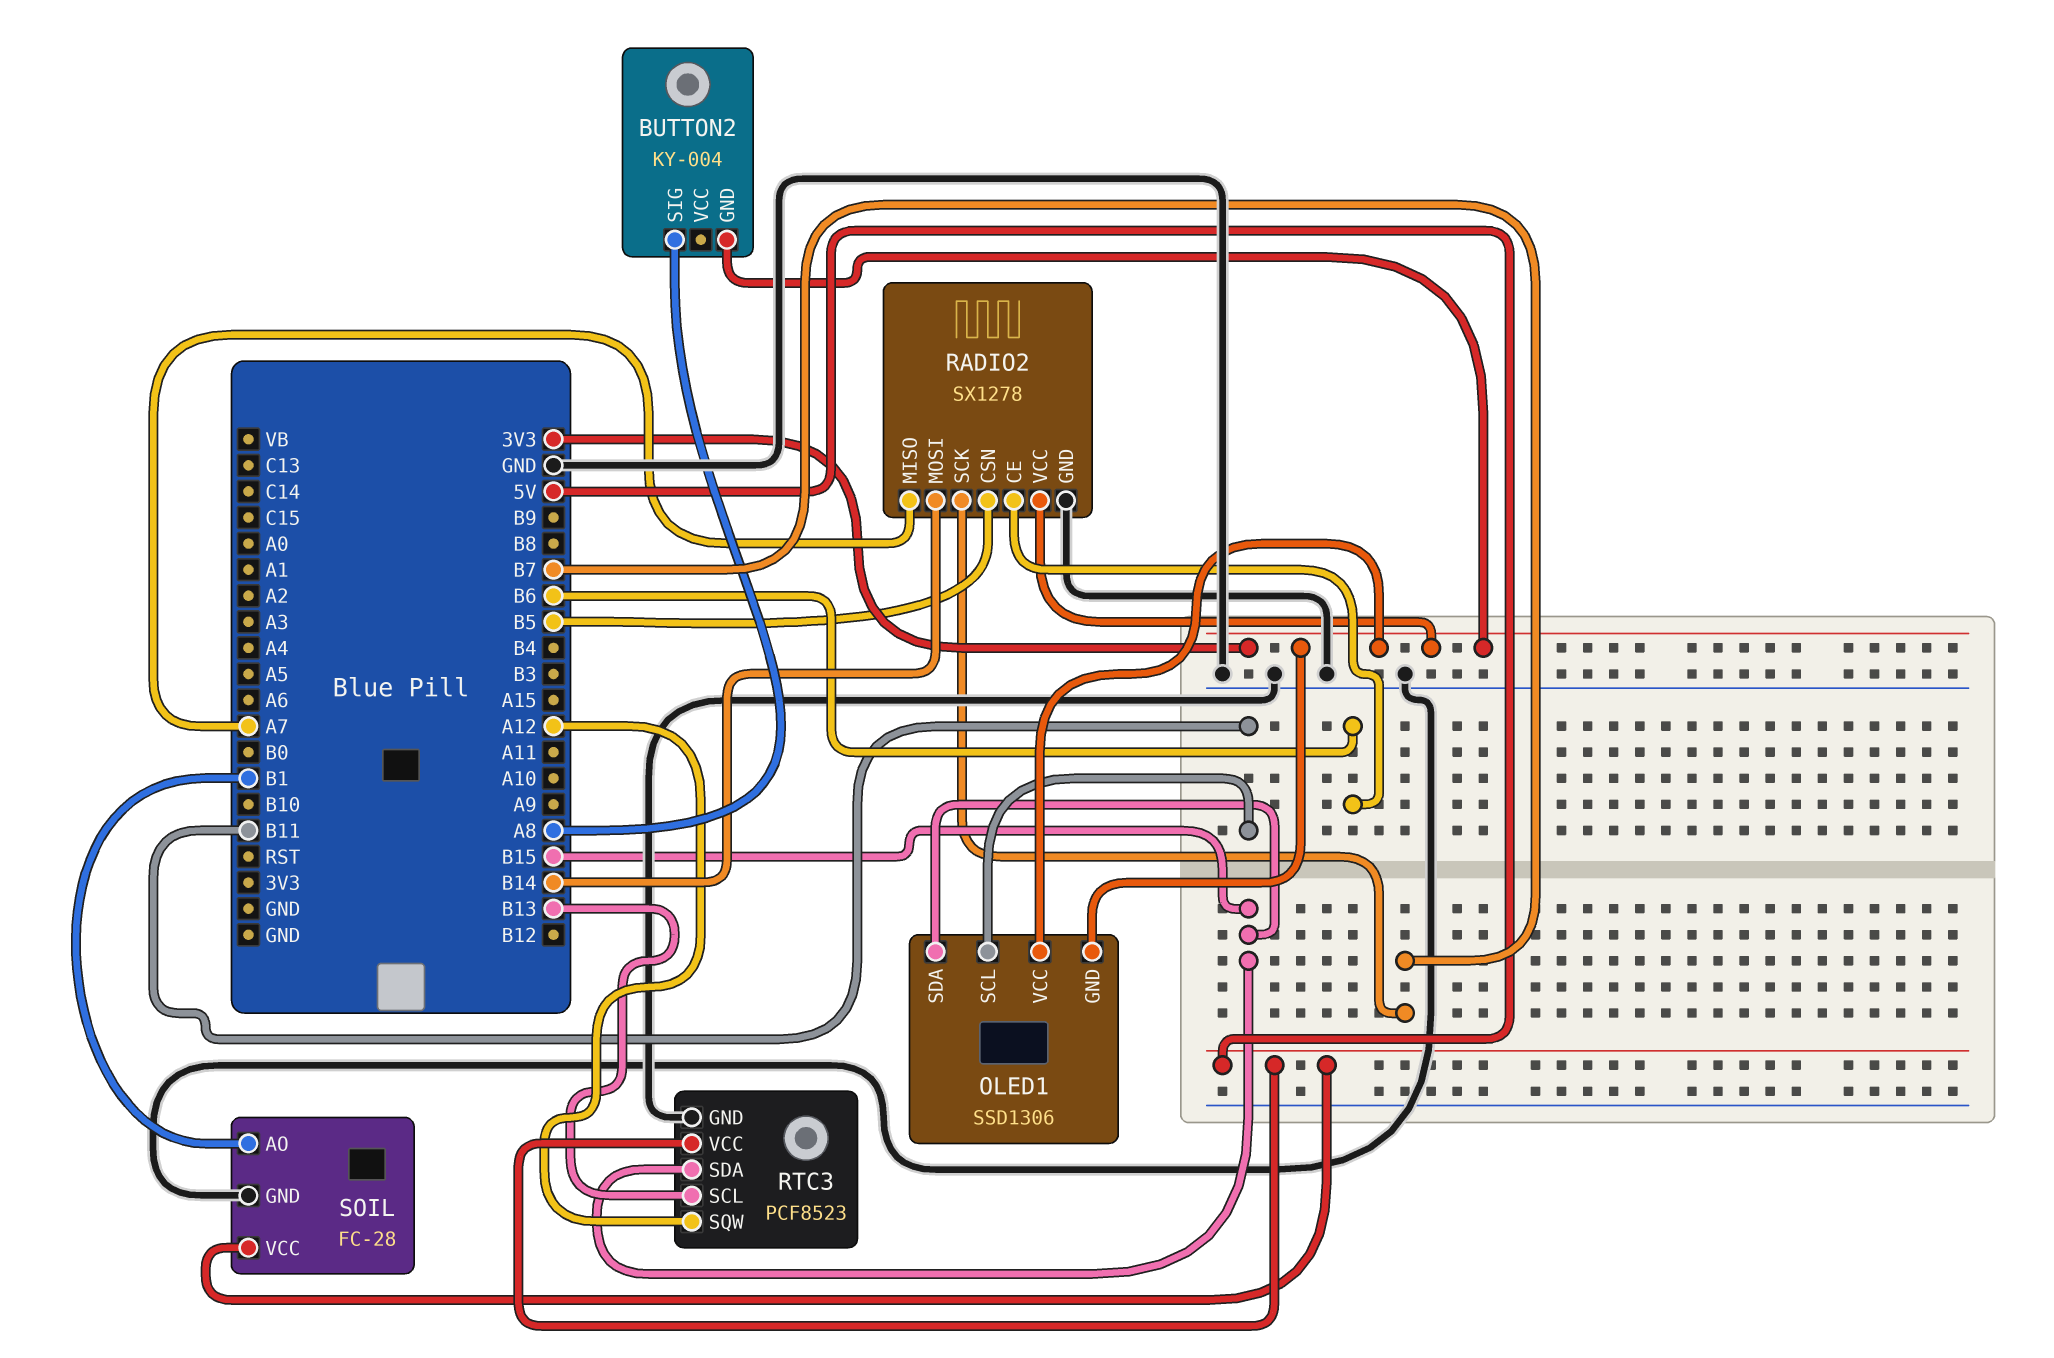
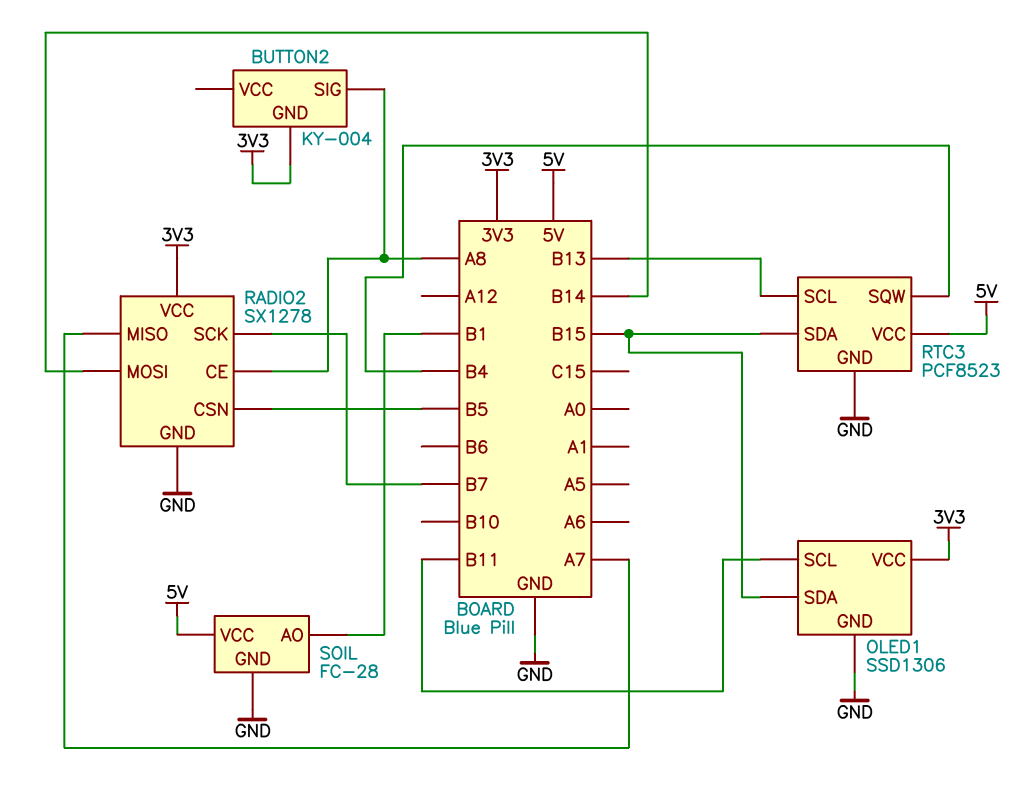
OLED1 pin GND: 3V3 -> GND
RADIO2 pin CE: B6 -> A8
RTC3 pin SQW: A12 -> B4

